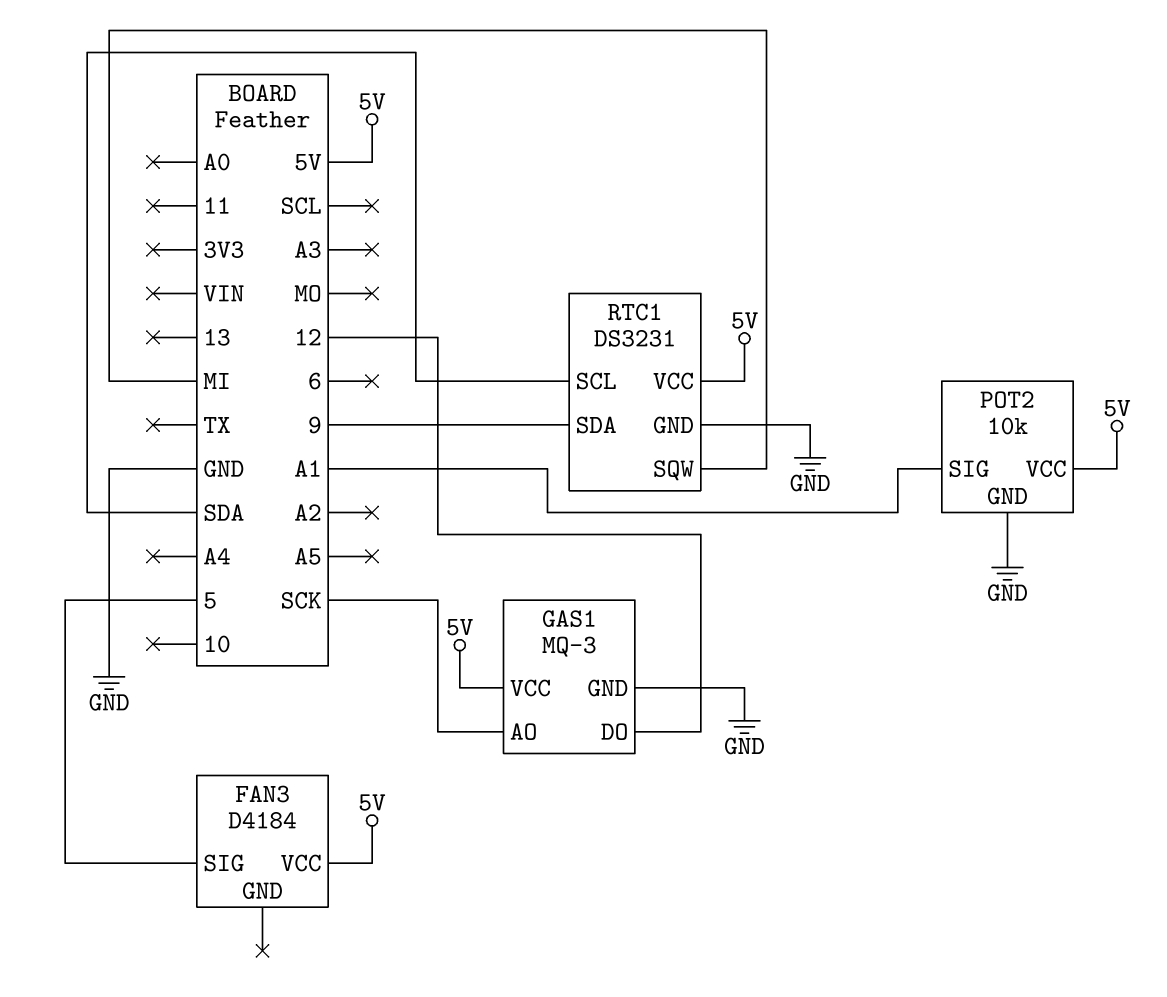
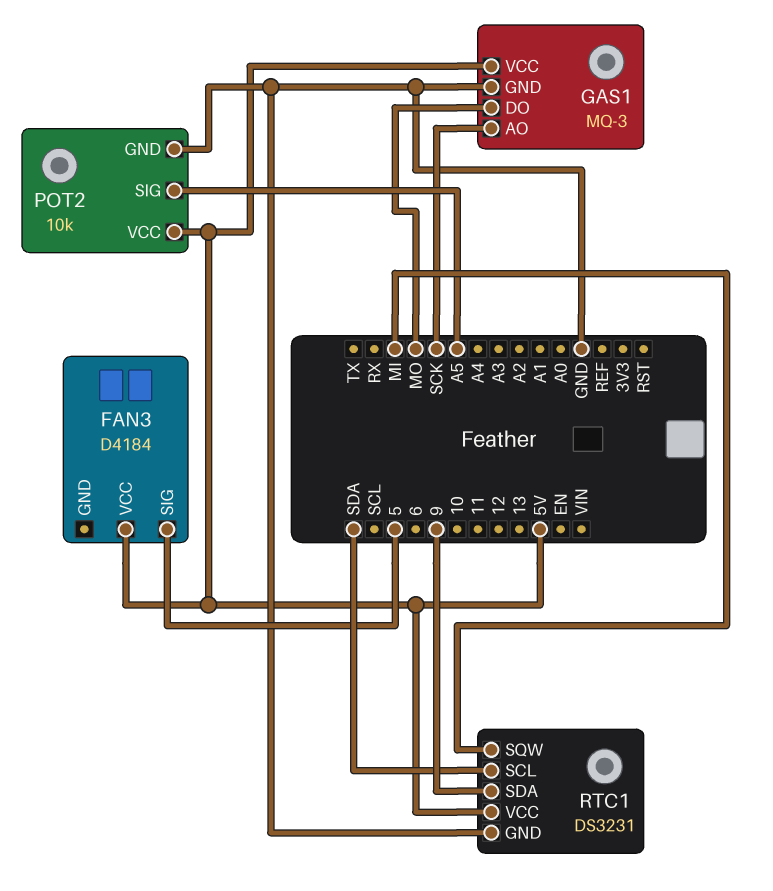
GAS1 pin DO: 12 -> MO
POT2 pin SIG: A1 -> A5

